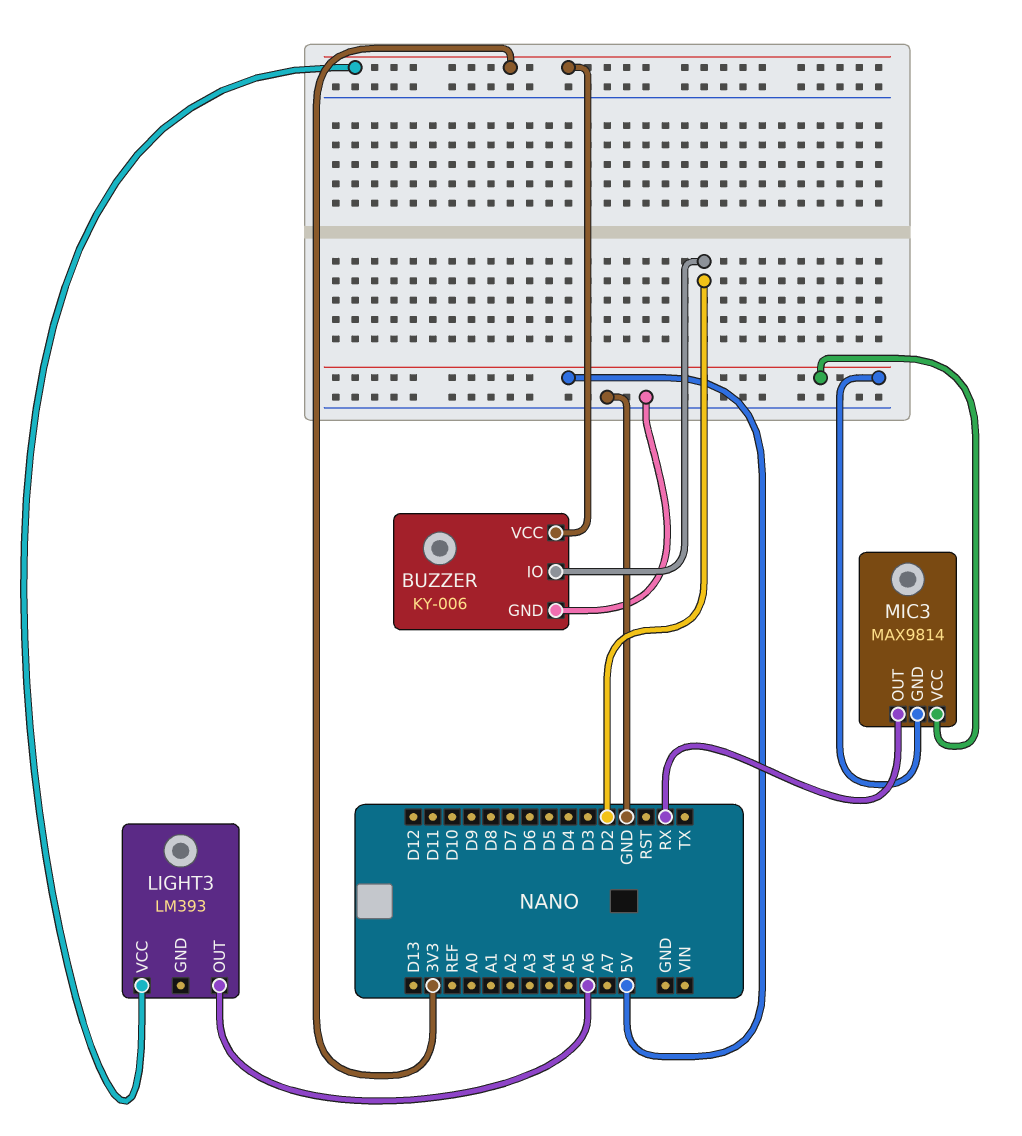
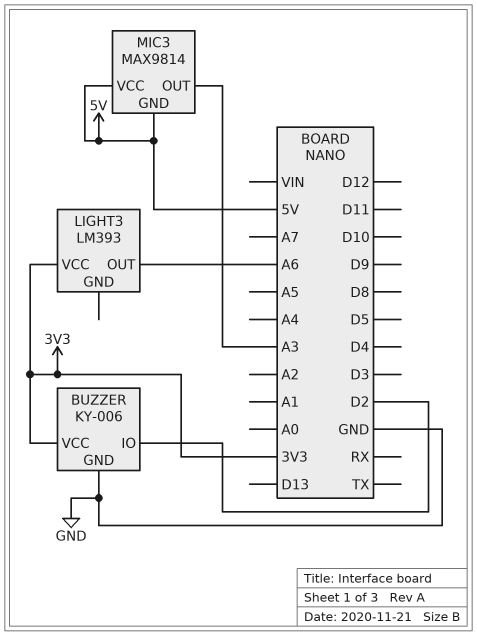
MIC3 pin OUT: RX -> A3

